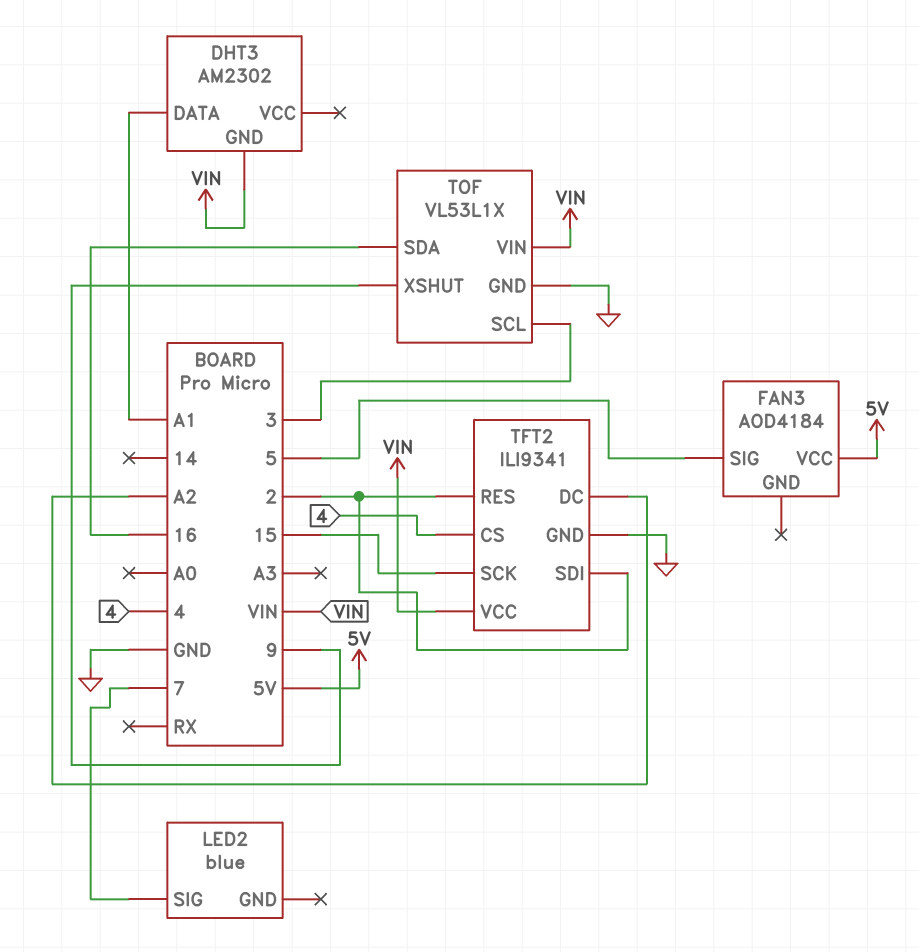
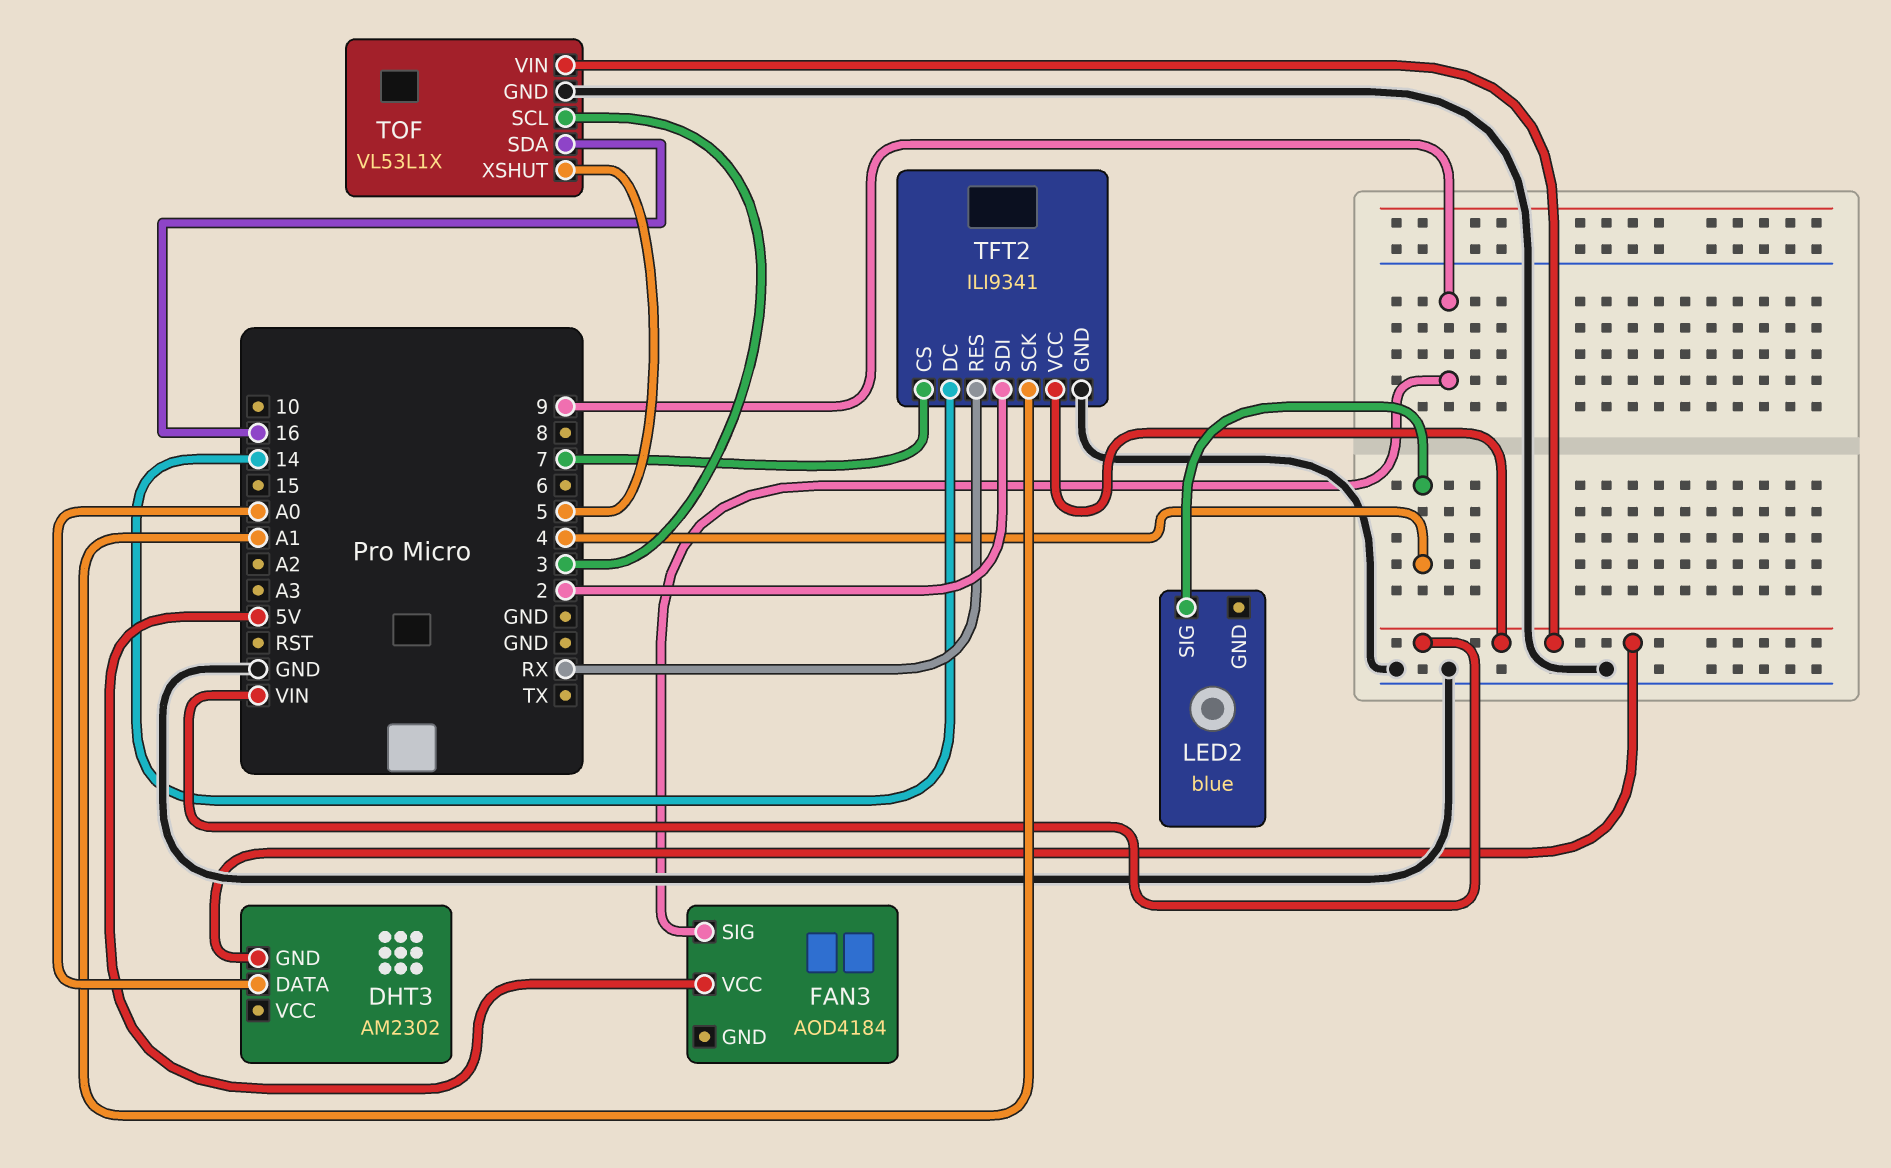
DHT3 pin DATA: A1 -> A0
FAN3 pin SIG: 5 -> 9
LED2 pin SIG: 7 -> 4
TFT2 pin CS: 4 -> 7
TFT2 pin DC: A2 -> 14
TFT2 pin RES: 2 -> RX
TFT2 pin SCK: 15 -> A1
TOF pin XSHUT: 9 -> 5

